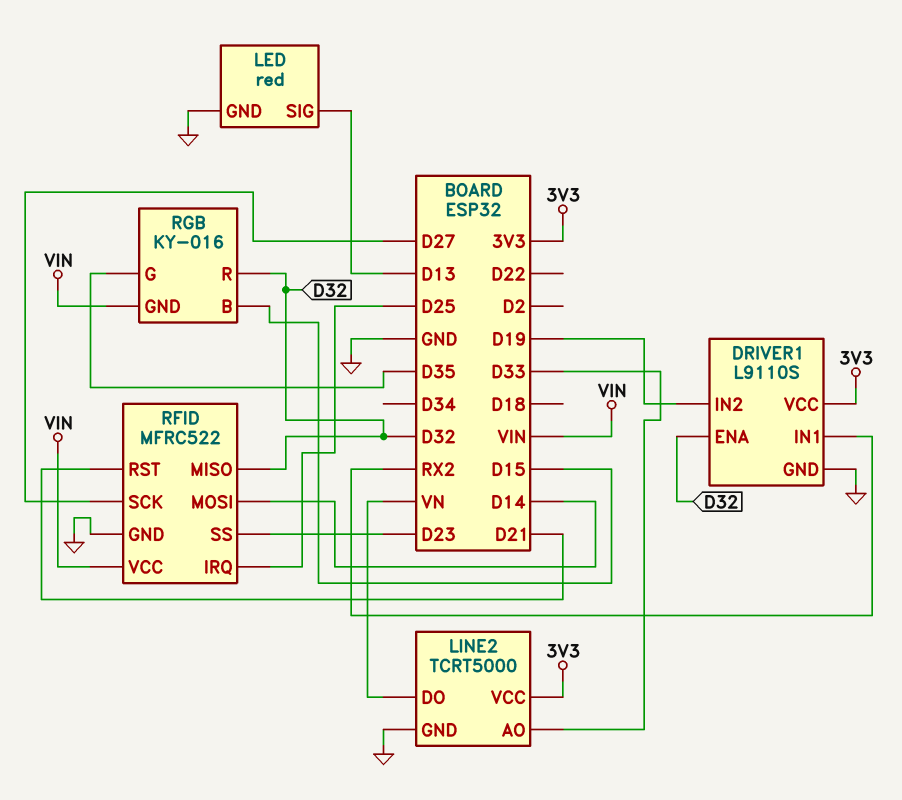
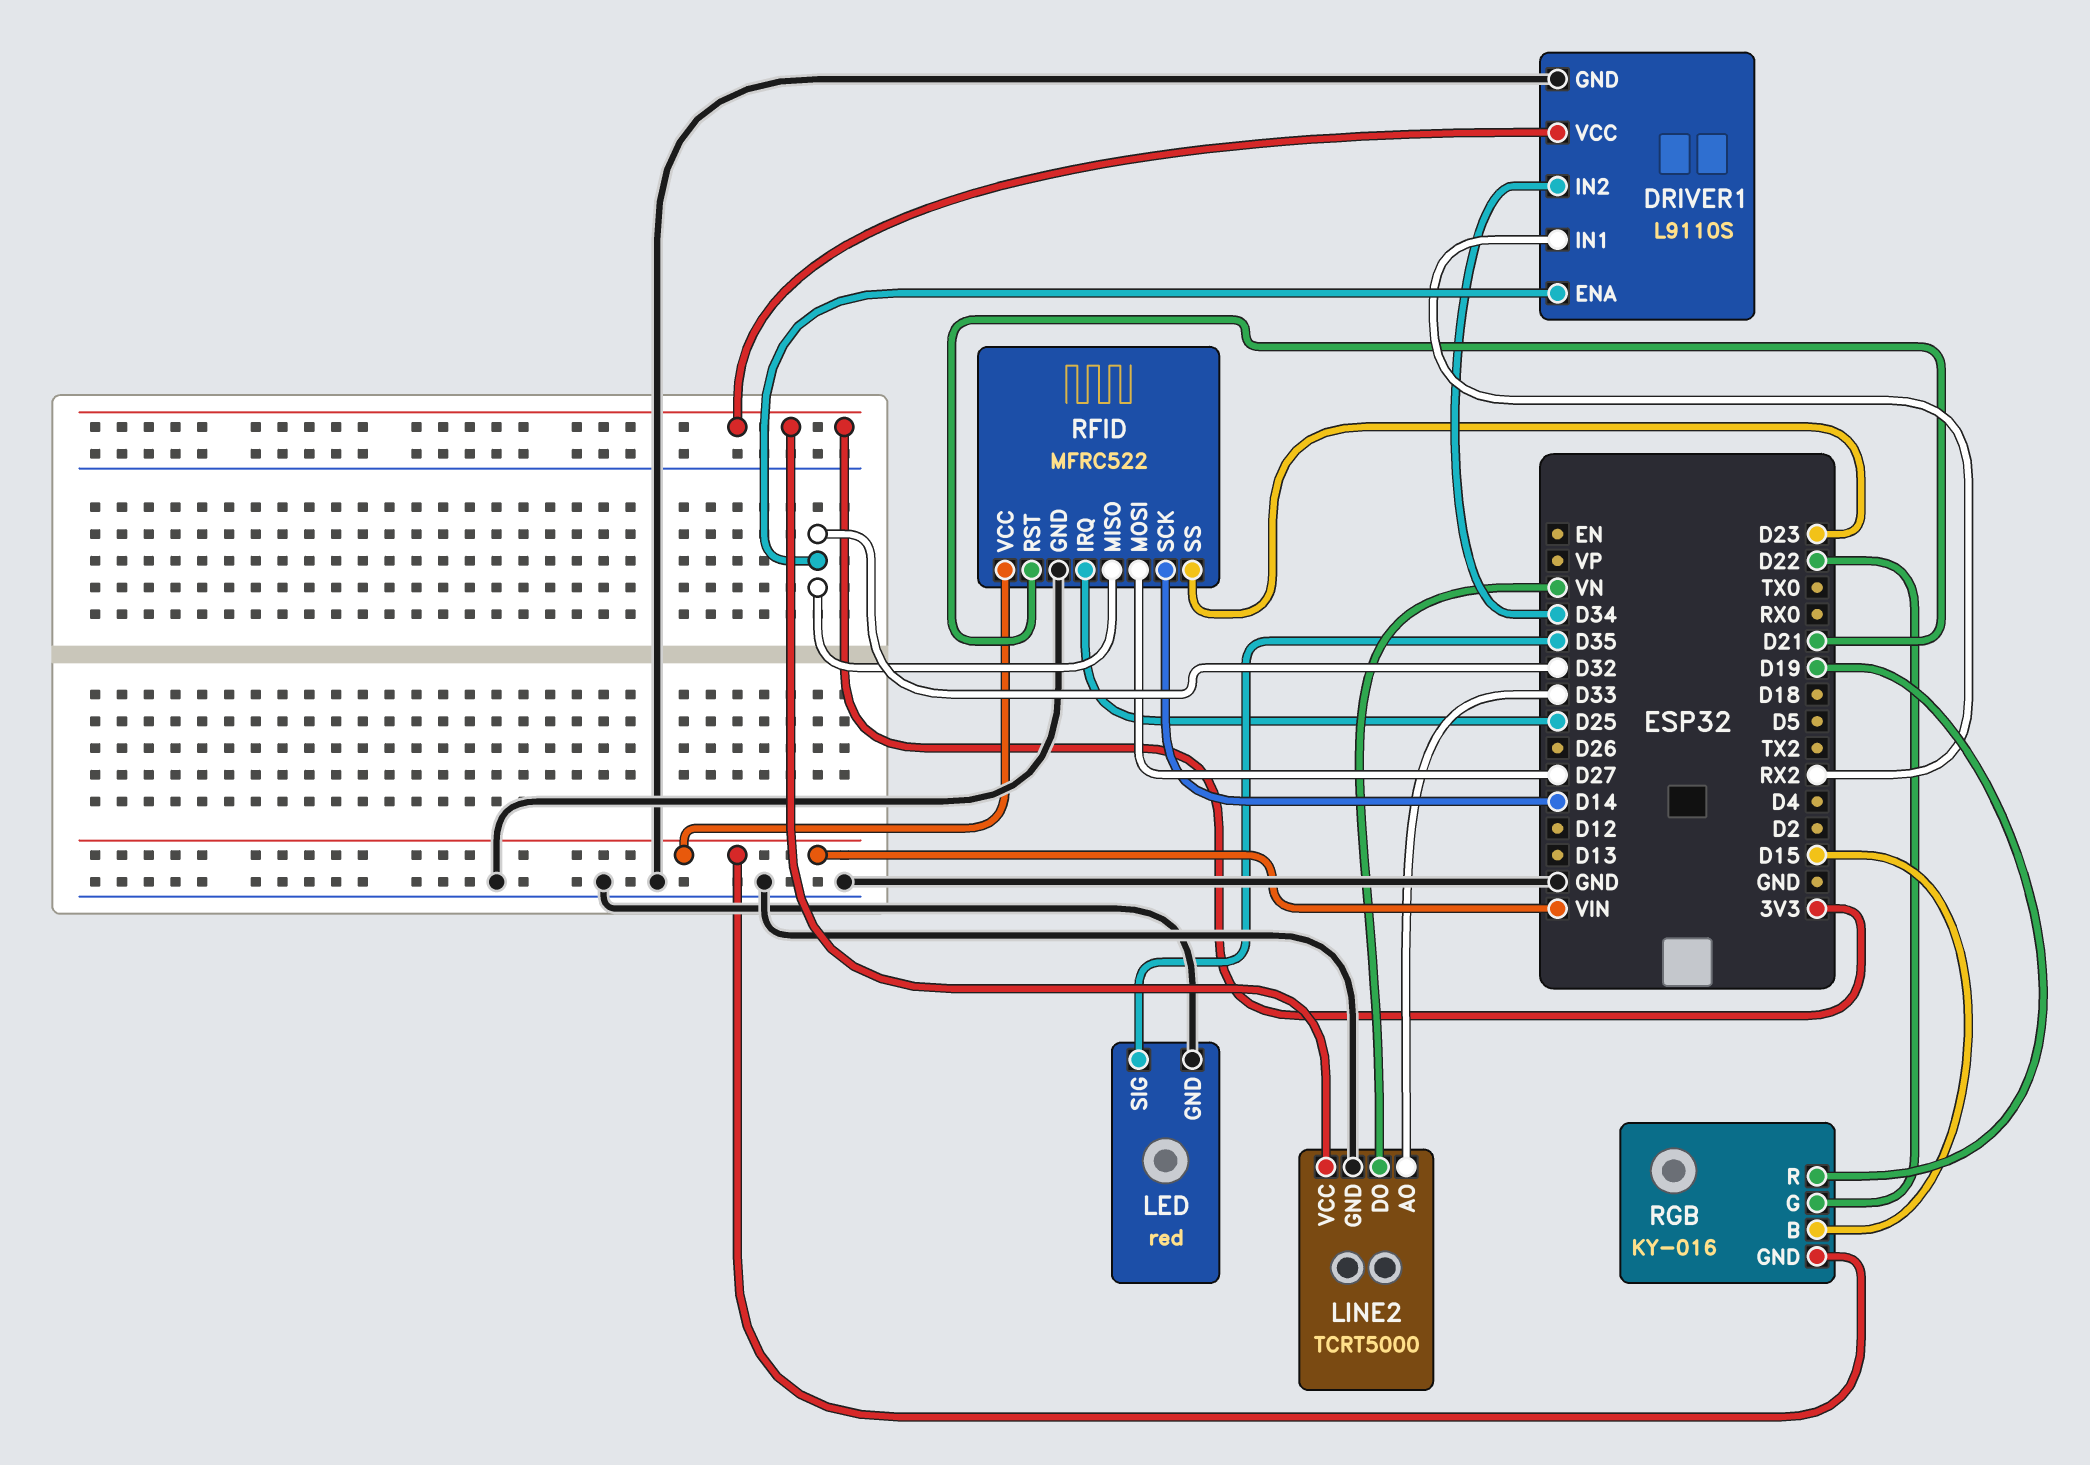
DRIVER1 pin IN2: D19 -> D34
LED pin SIG: D13 -> D35
RFID pin MOSI: D14 -> D27
RFID pin SCK: D27 -> D14
RGB pin G: D35 -> D22
RGB pin R: D32 -> D19

